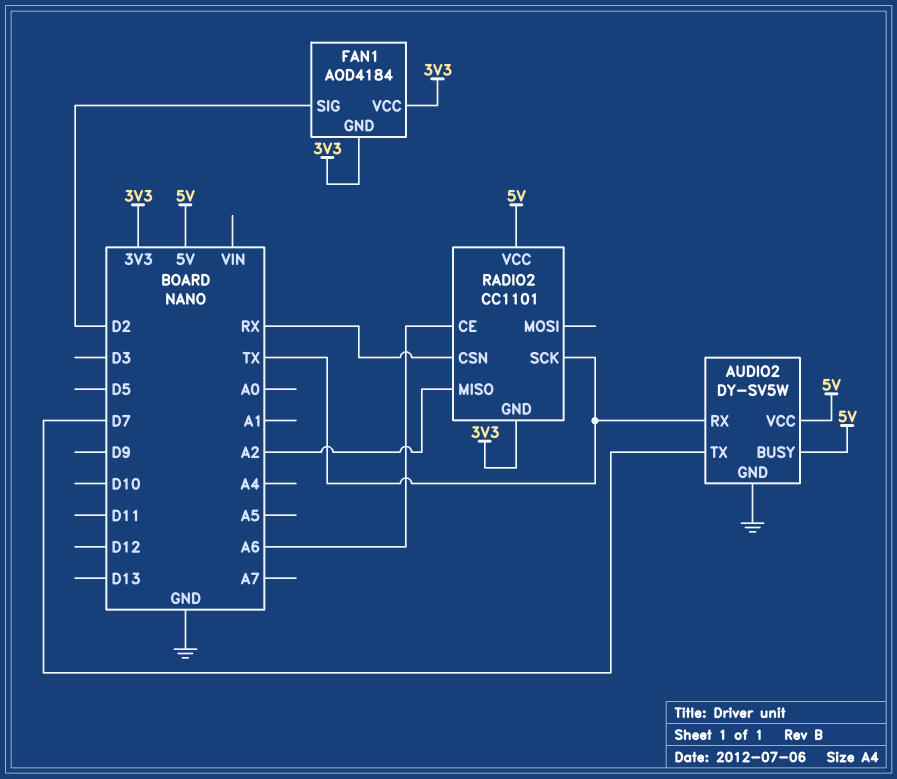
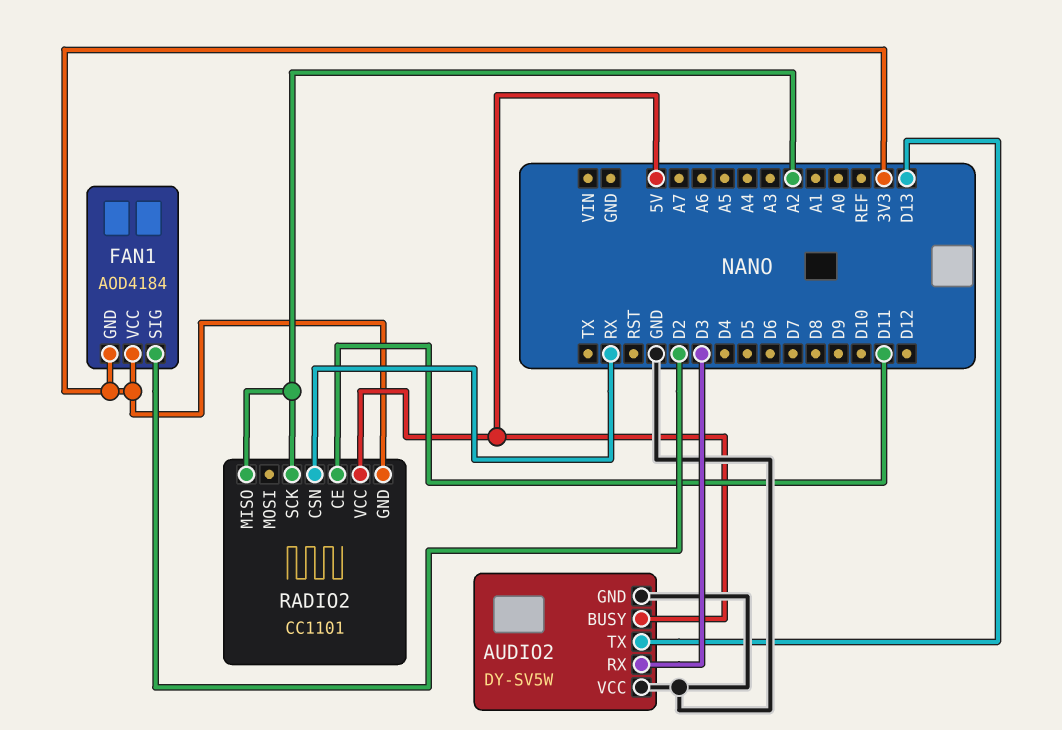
AUDIO2 pin RX: TX -> D3
AUDIO2 pin TX: D7 -> D13
AUDIO2 pin VCC: 5V -> GND
RADIO2 pin CE: A6 -> D11
RADIO2 pin SCK: TX -> A2

